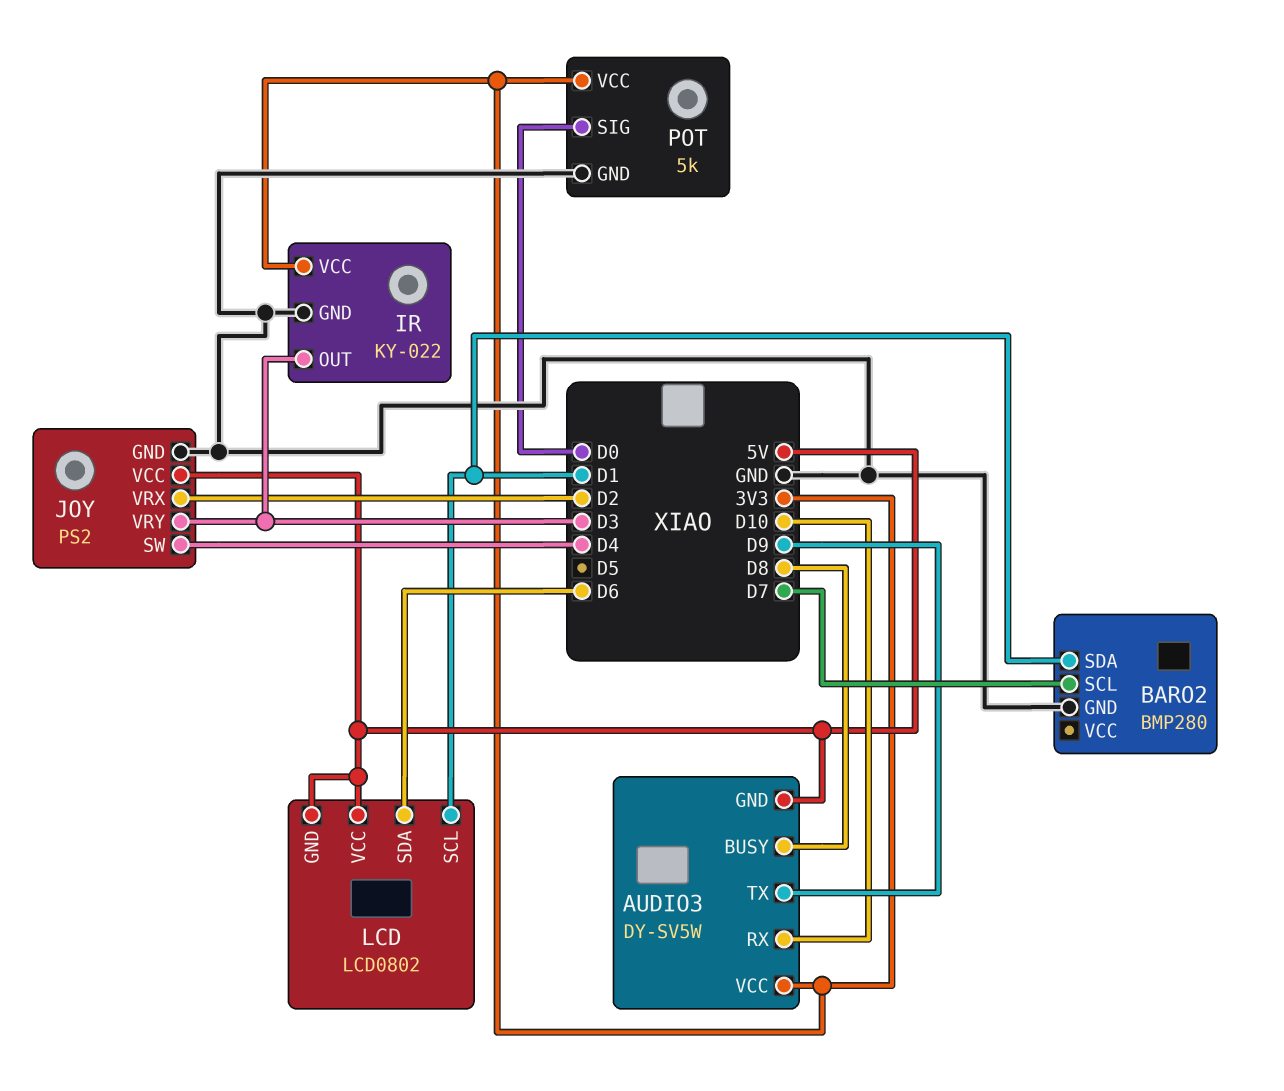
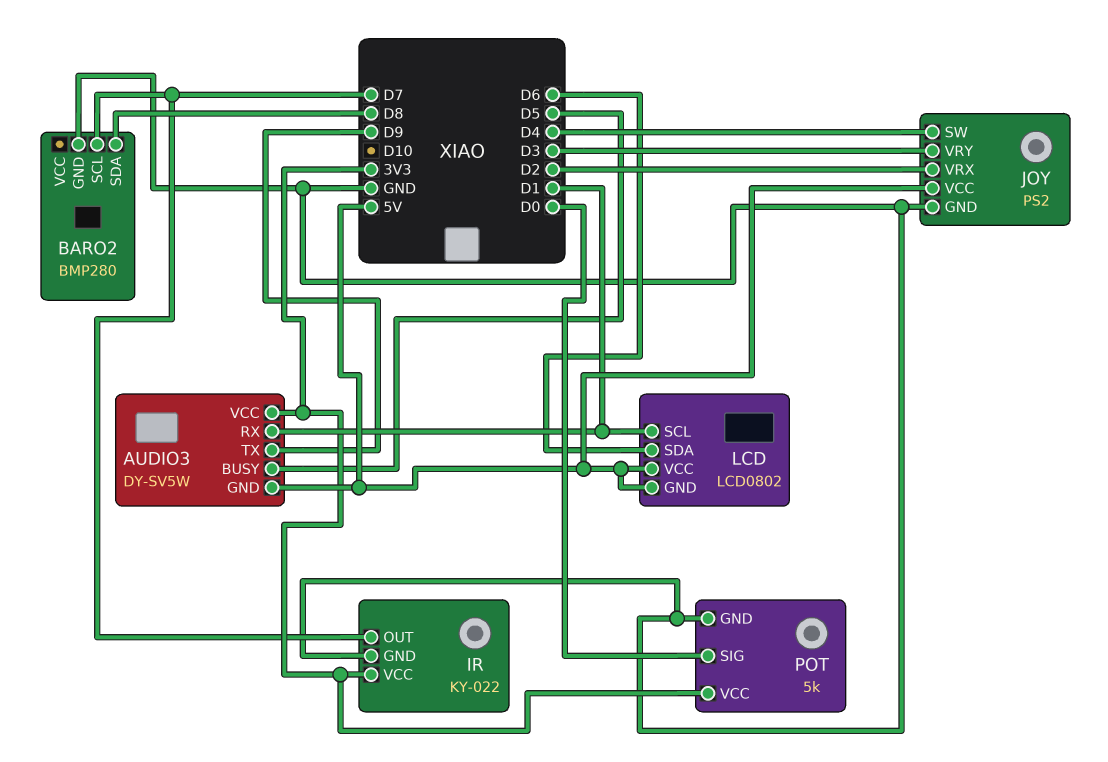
AUDIO3 pin BUSY: D8 -> D5
AUDIO3 pin RX: D10 -> D1
BARO2 pin SDA: D1 -> D8
IR pin OUT: D3 -> D7

